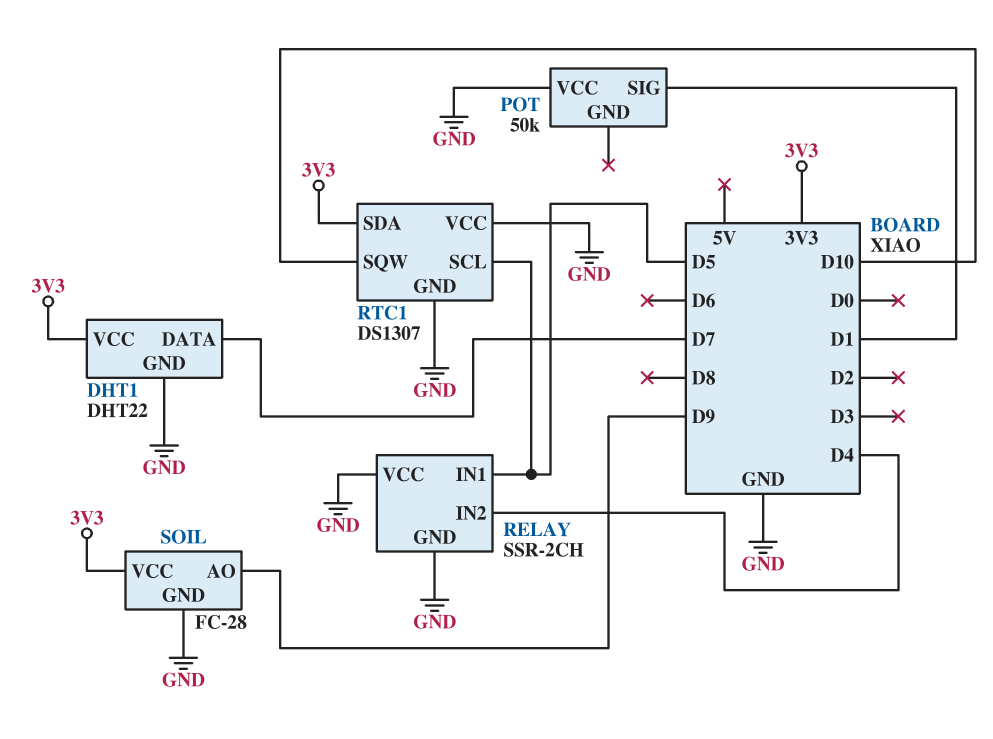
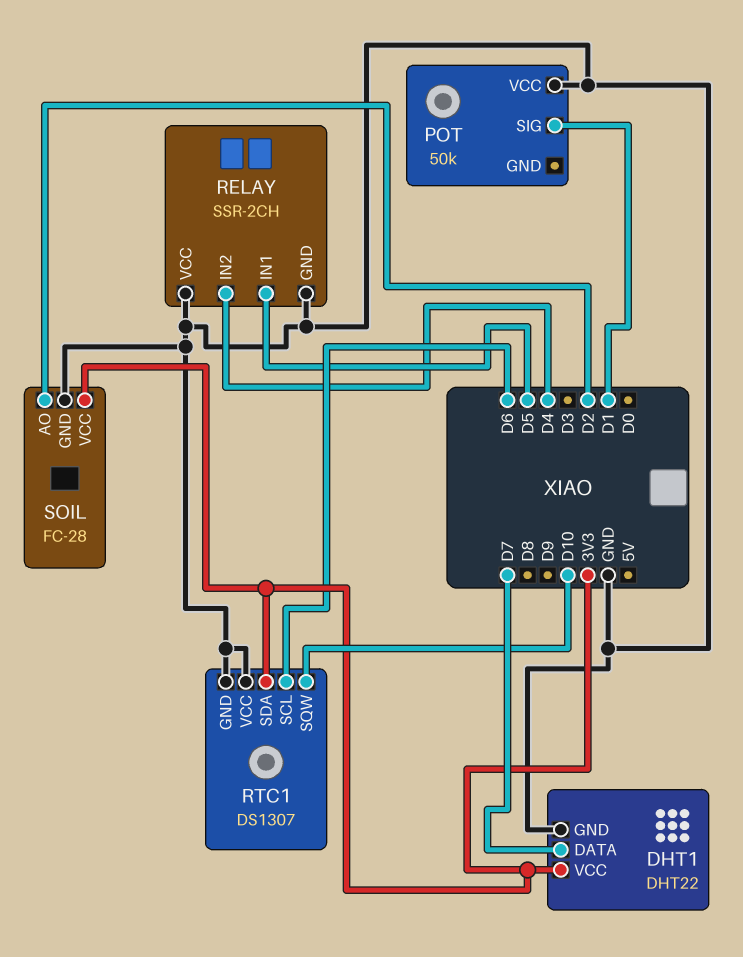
RTC1 pin SCL: D5 -> D6
SOIL pin AO: D9 -> D2

